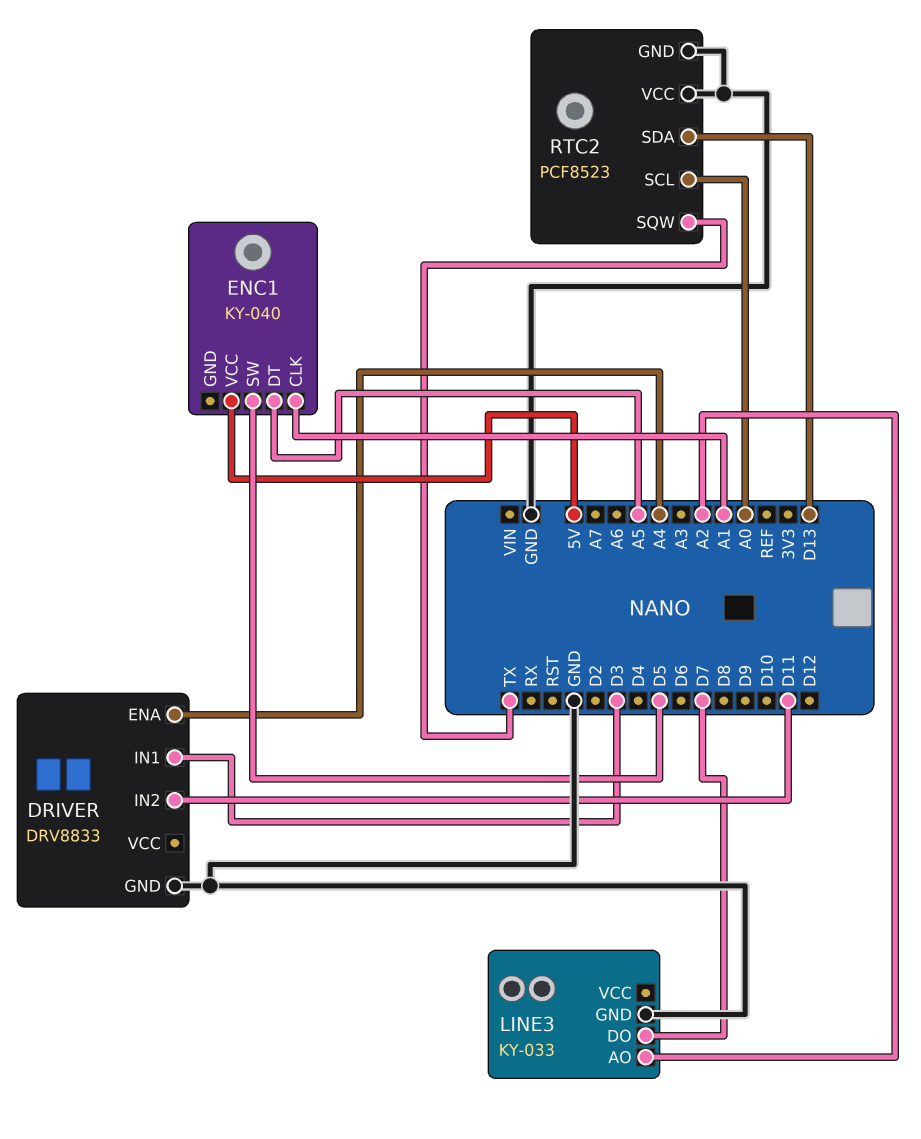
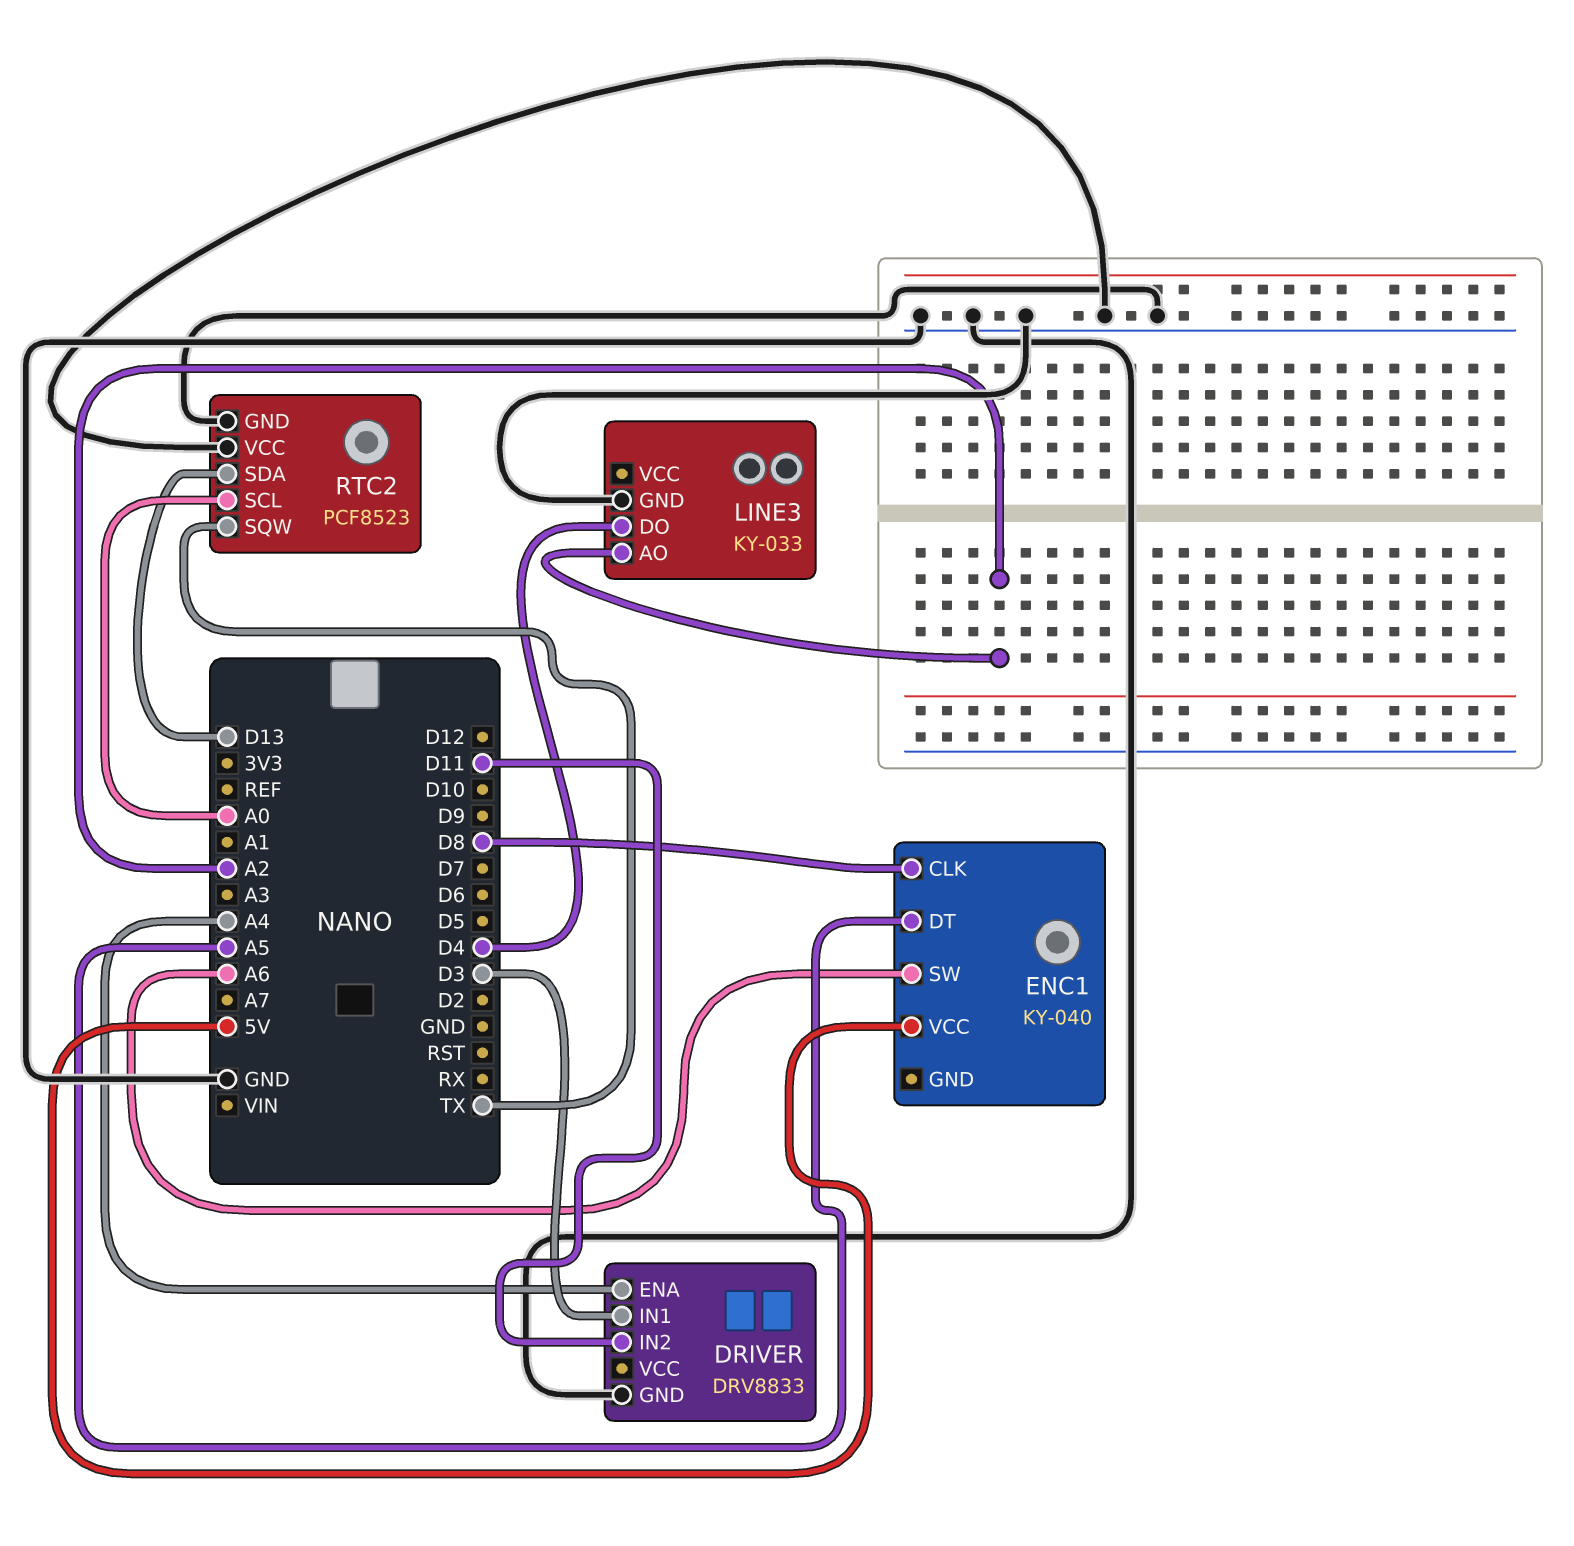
ENC1 pin CLK: A1 -> D8
ENC1 pin SW: D5 -> A6
LINE3 pin DO: D7 -> D4

